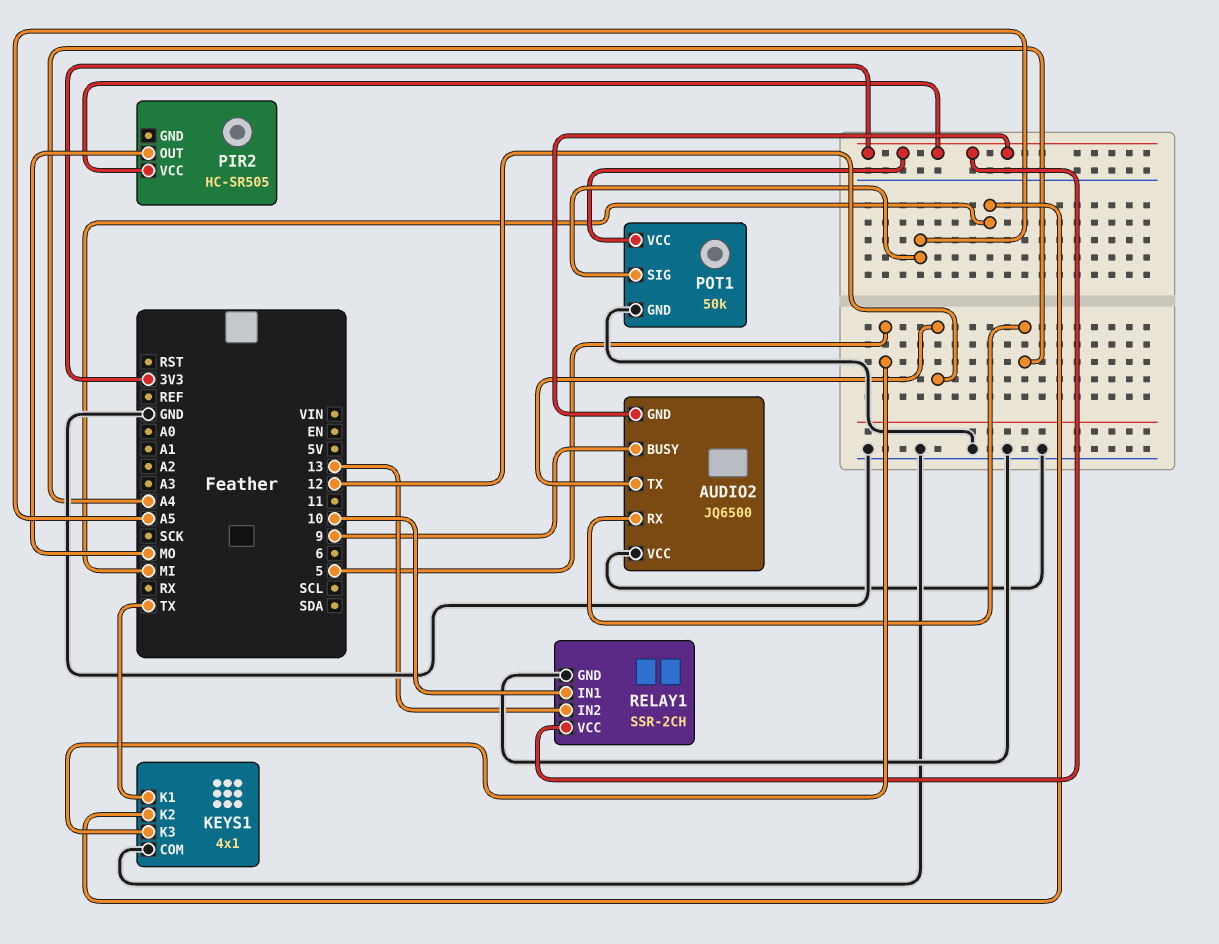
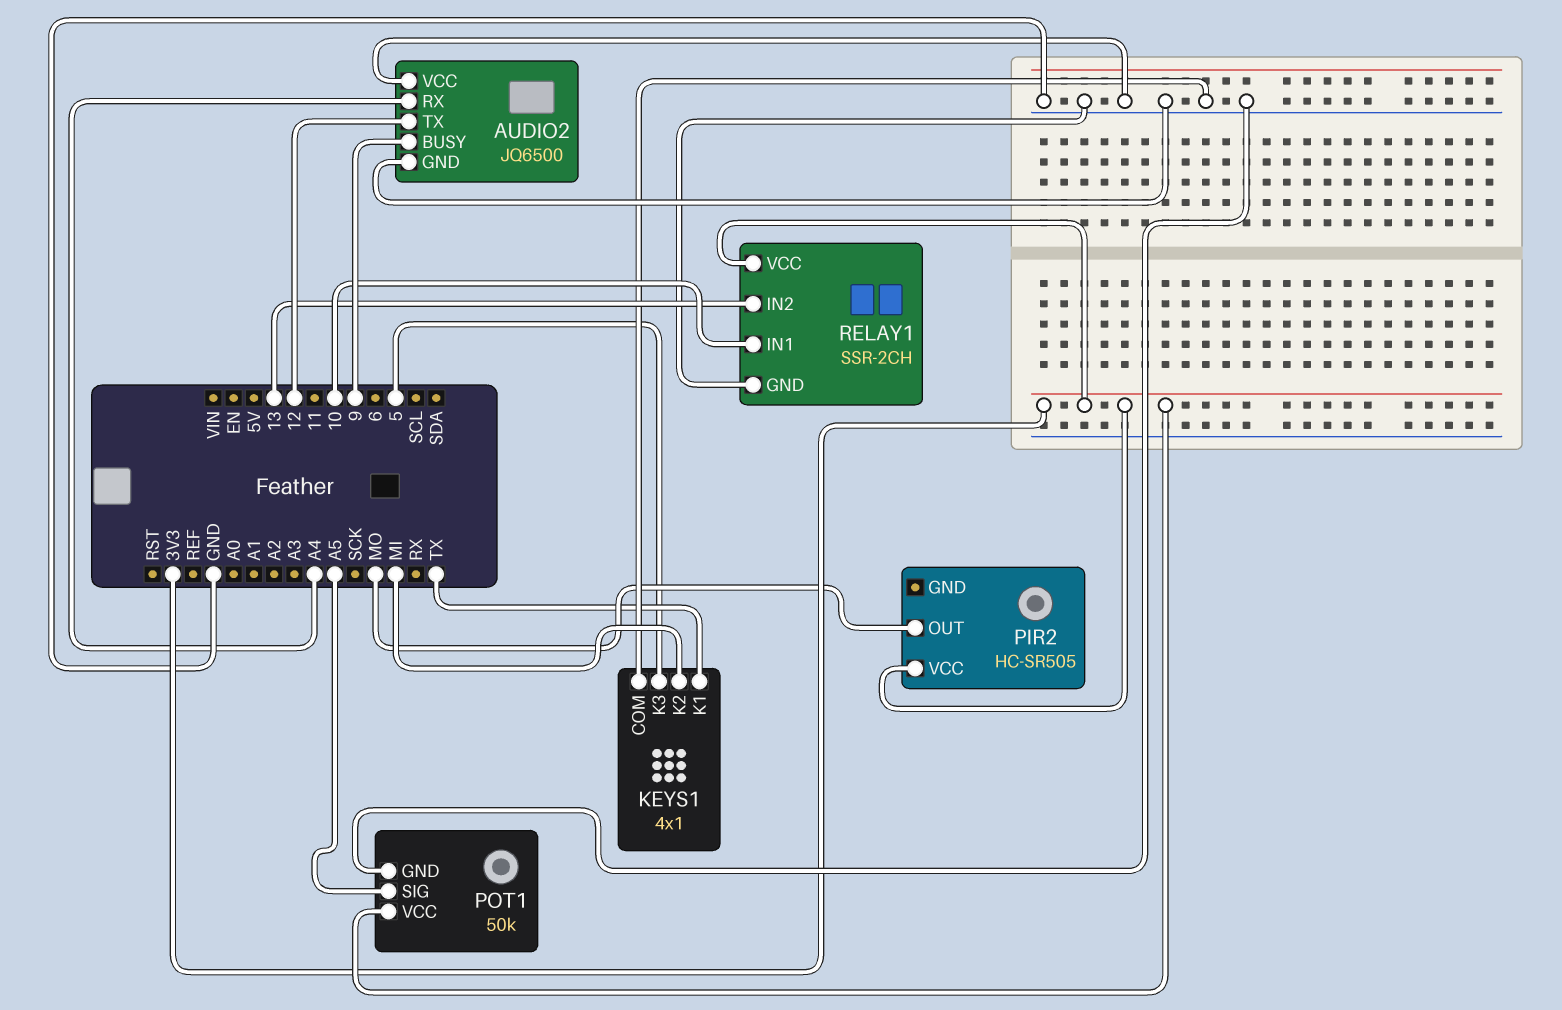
AUDIO2 pin GND: 3V3 -> GND

